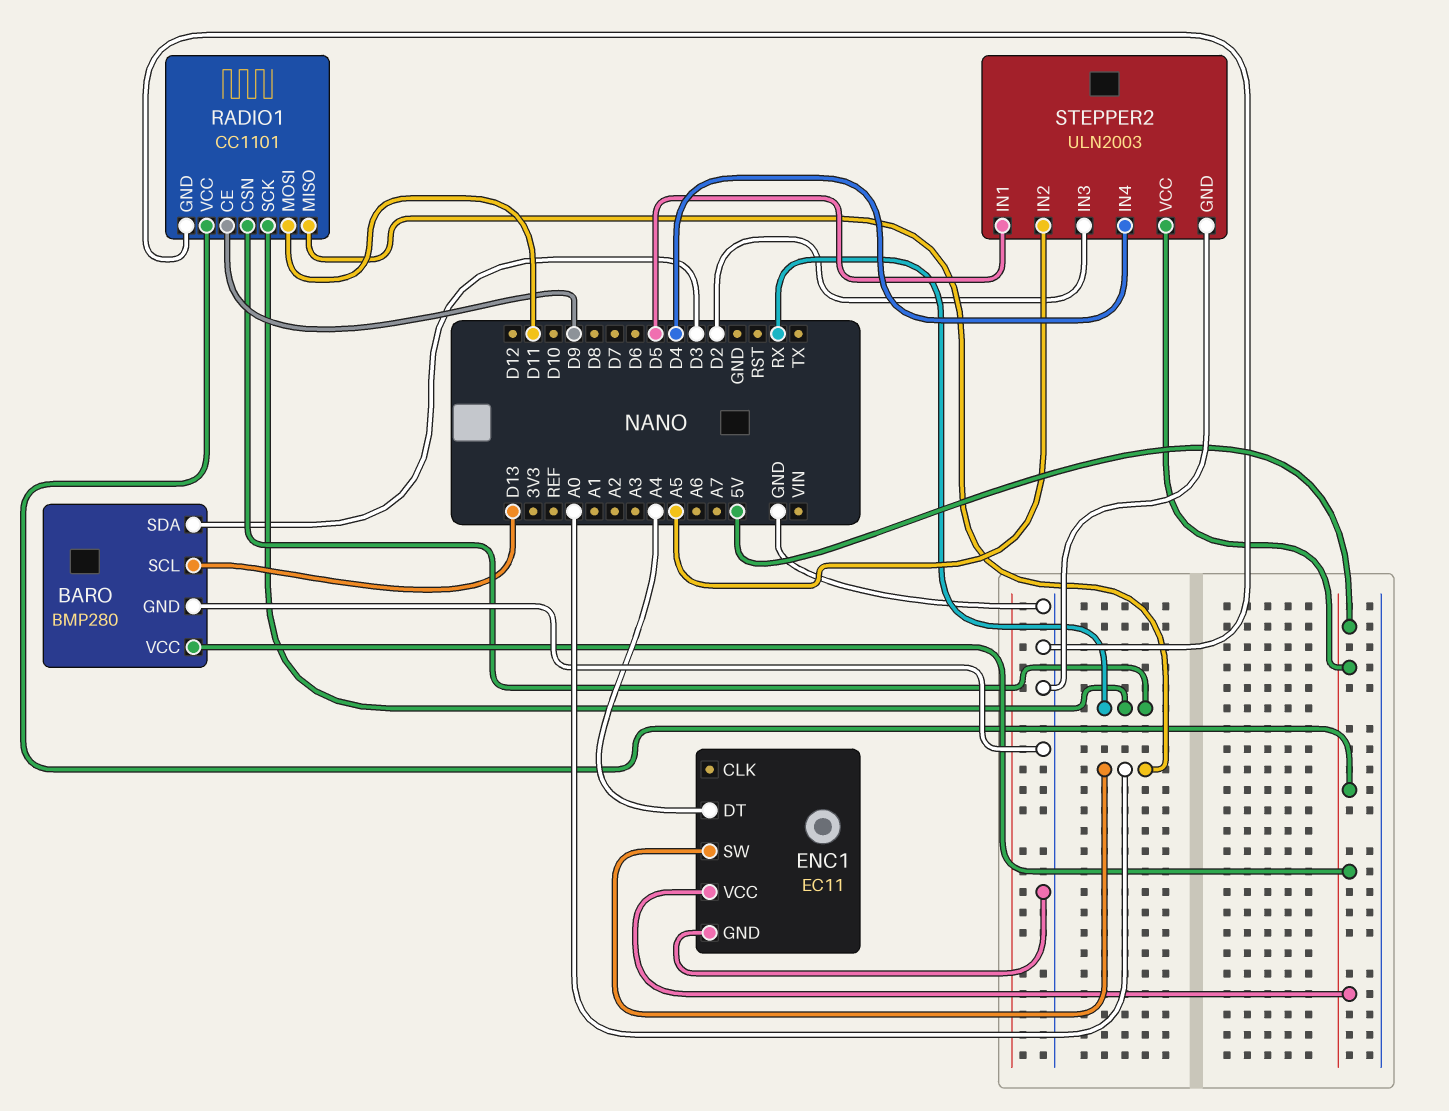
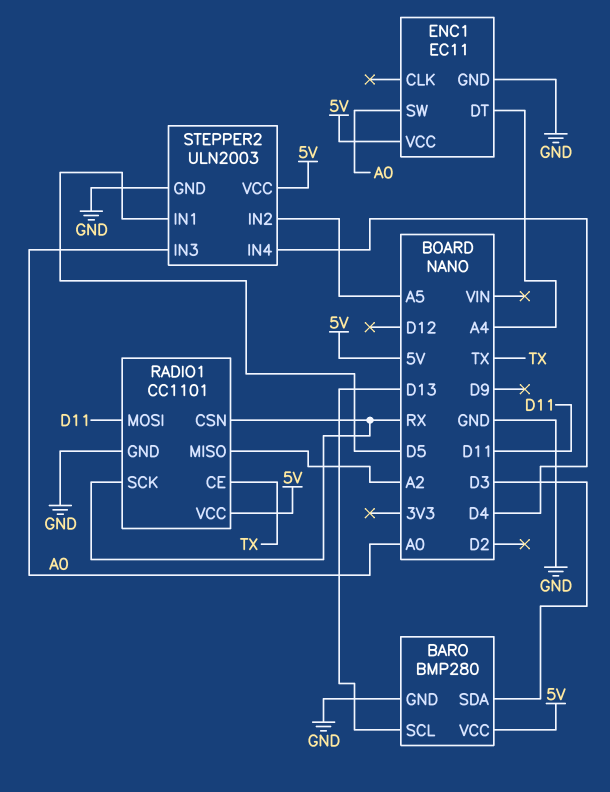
RADIO1 pin CE: D9 -> TX
RADIO1 pin MISO: A0 -> A2
STEPPER2 pin IN3: D2 -> A0

